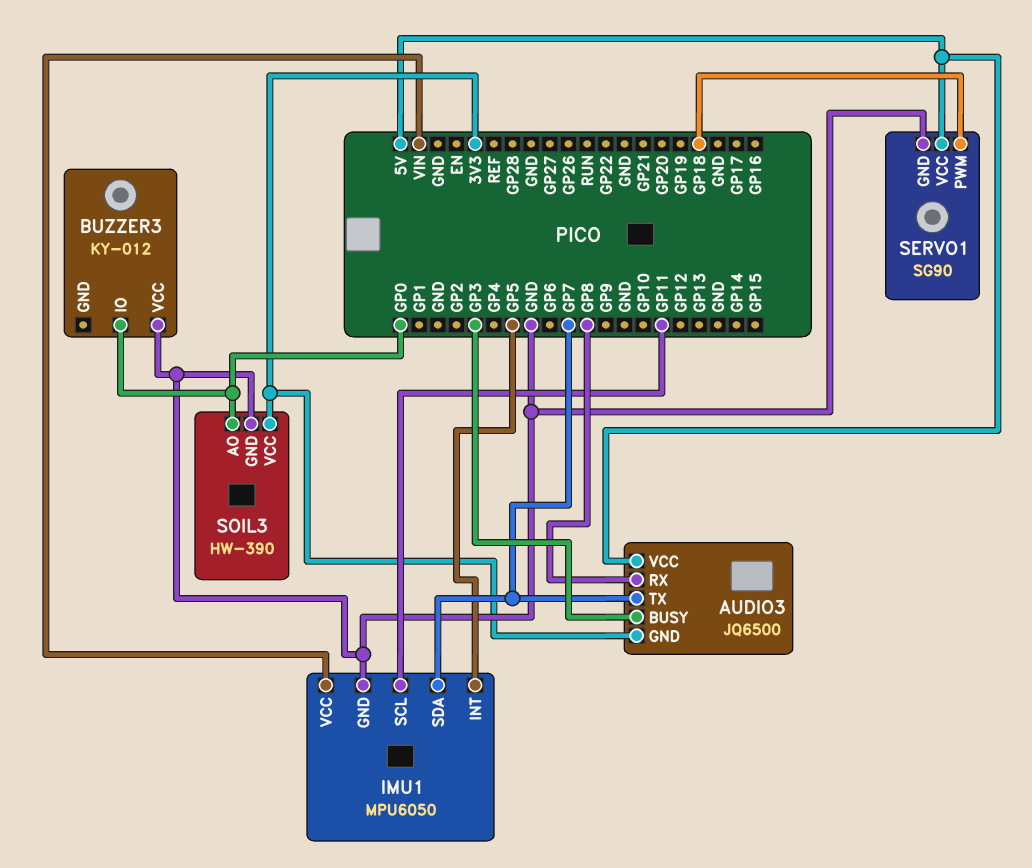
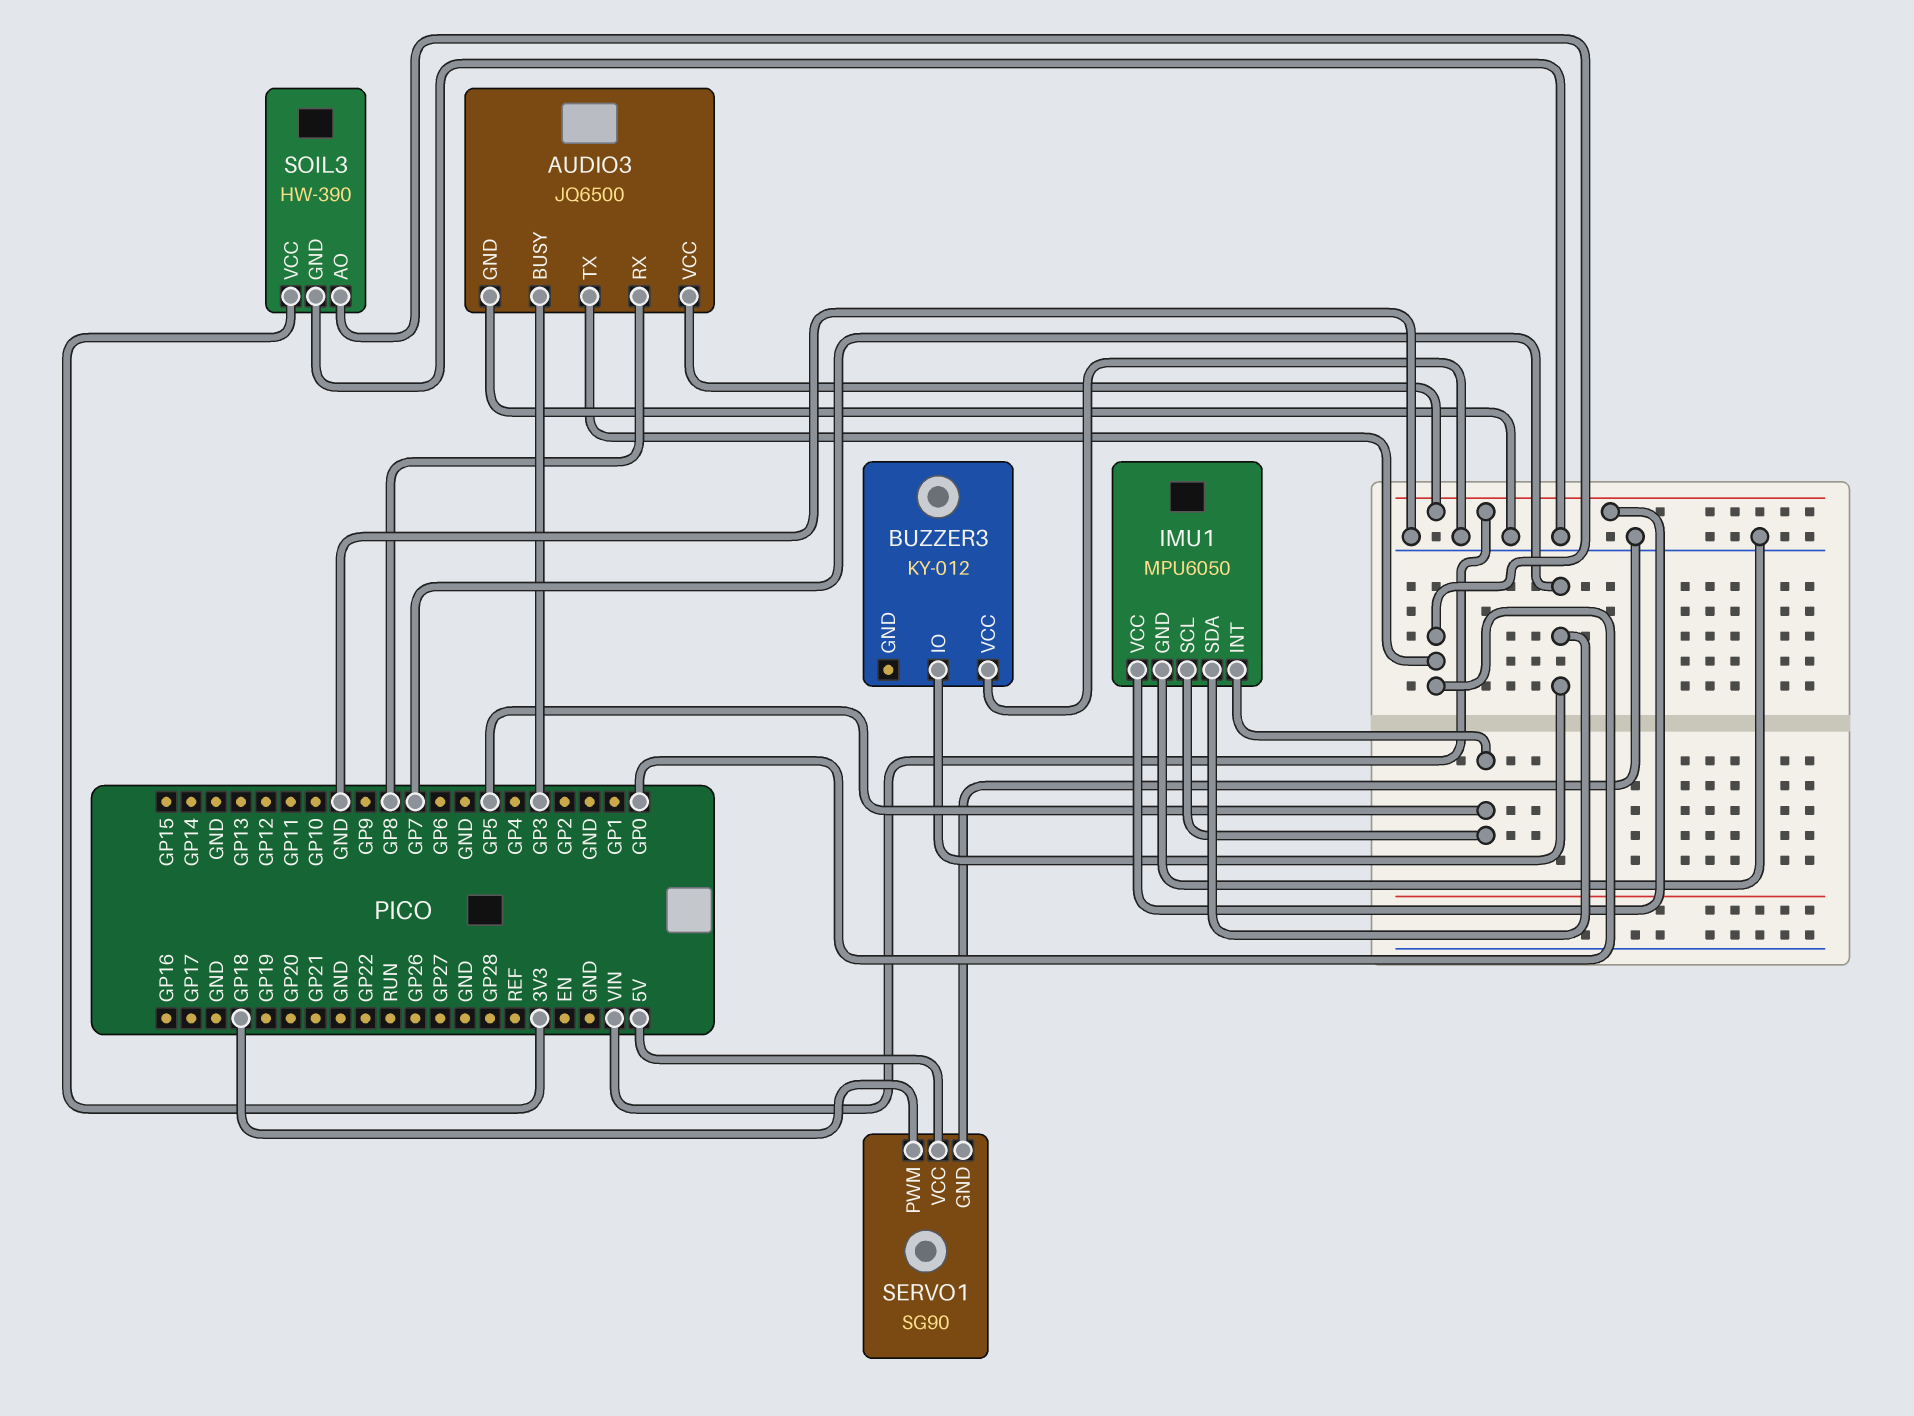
AUDIO3 pin GND: 3V3 -> GND
AUDIO3 pin TX: GP7 -> GP0
AUDIO3 pin VCC: 5V -> VIN
BUZZER3 pin IO: GP0 -> GP7
IMU1 pin SCL: GP11 -> GP5

